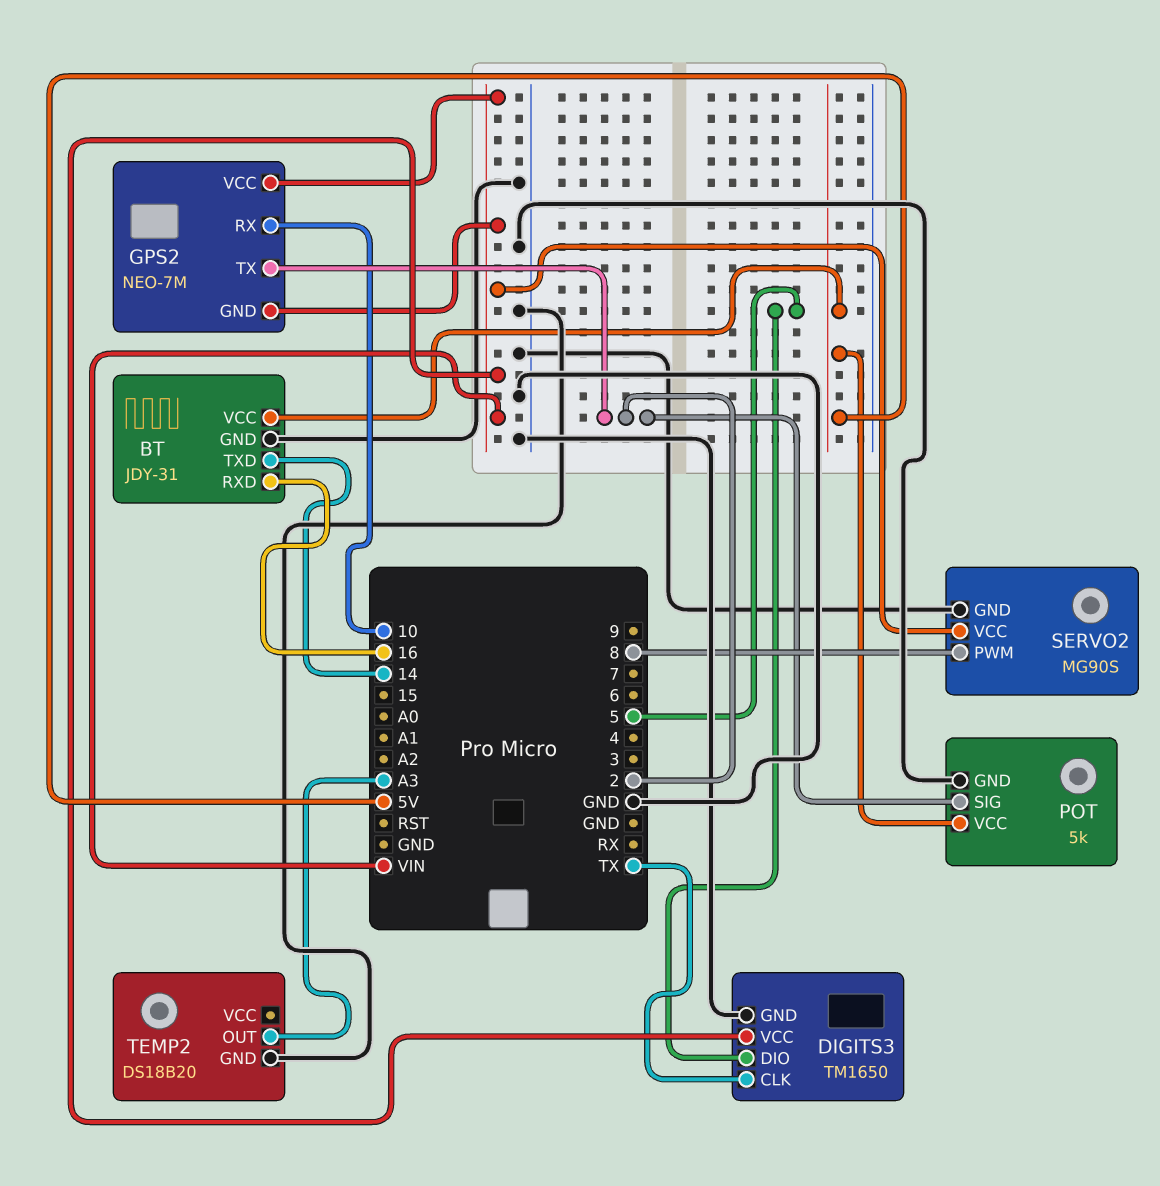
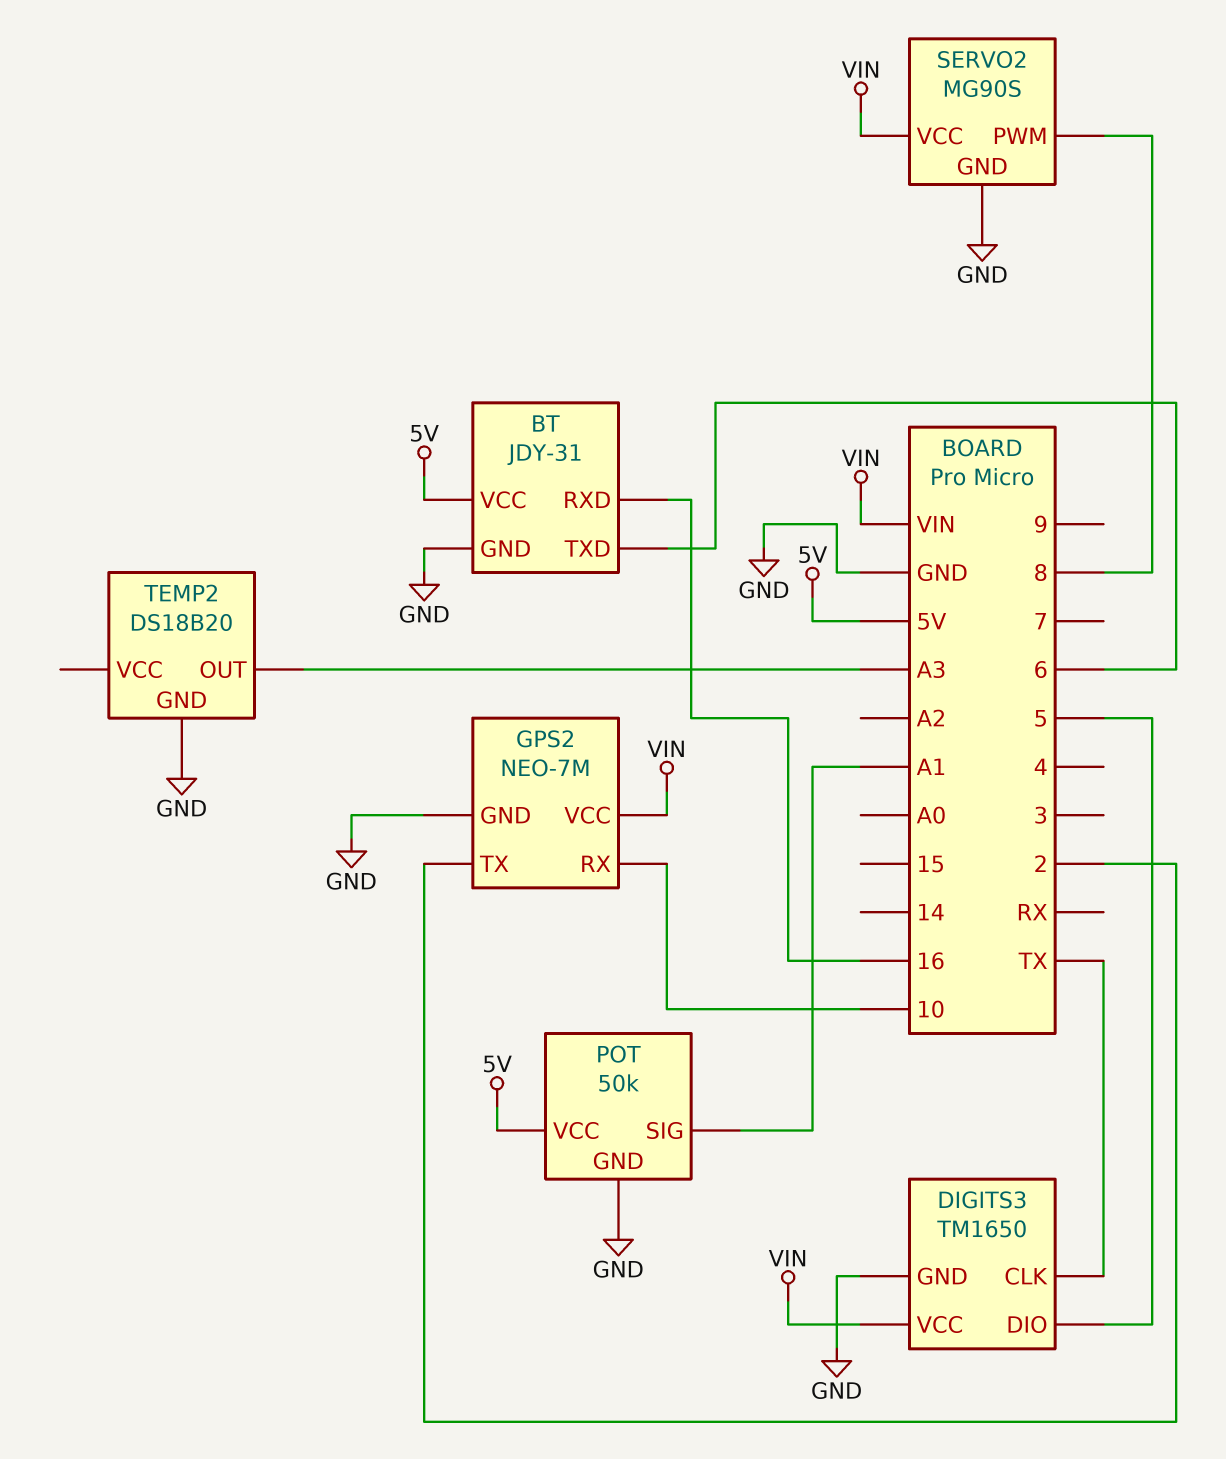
BT pin TXD: 14 -> 6
GPS2 pin GND: VIN -> GND
POT: 5k -> 50k
POT pin SIG: 2 -> A1

